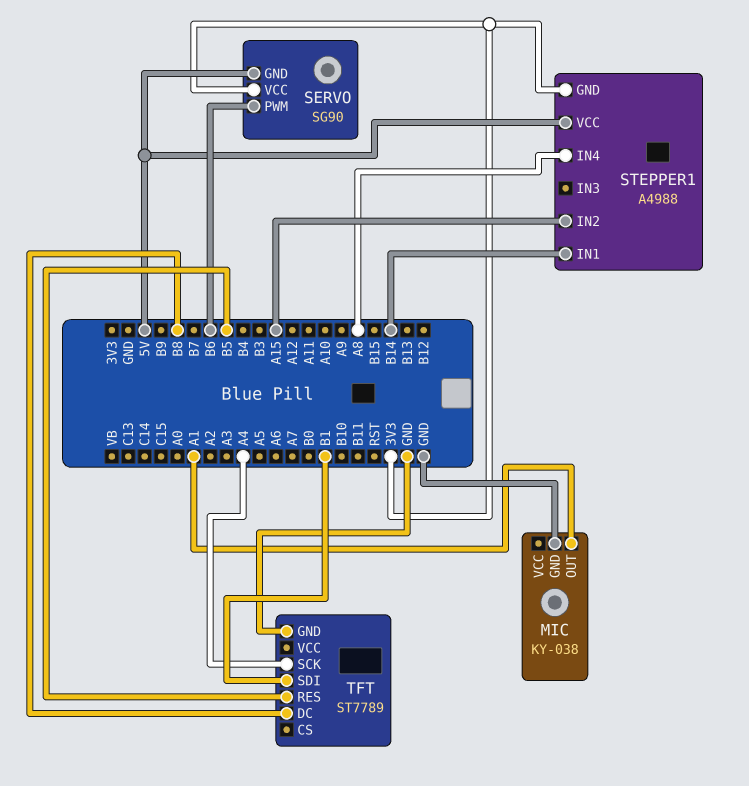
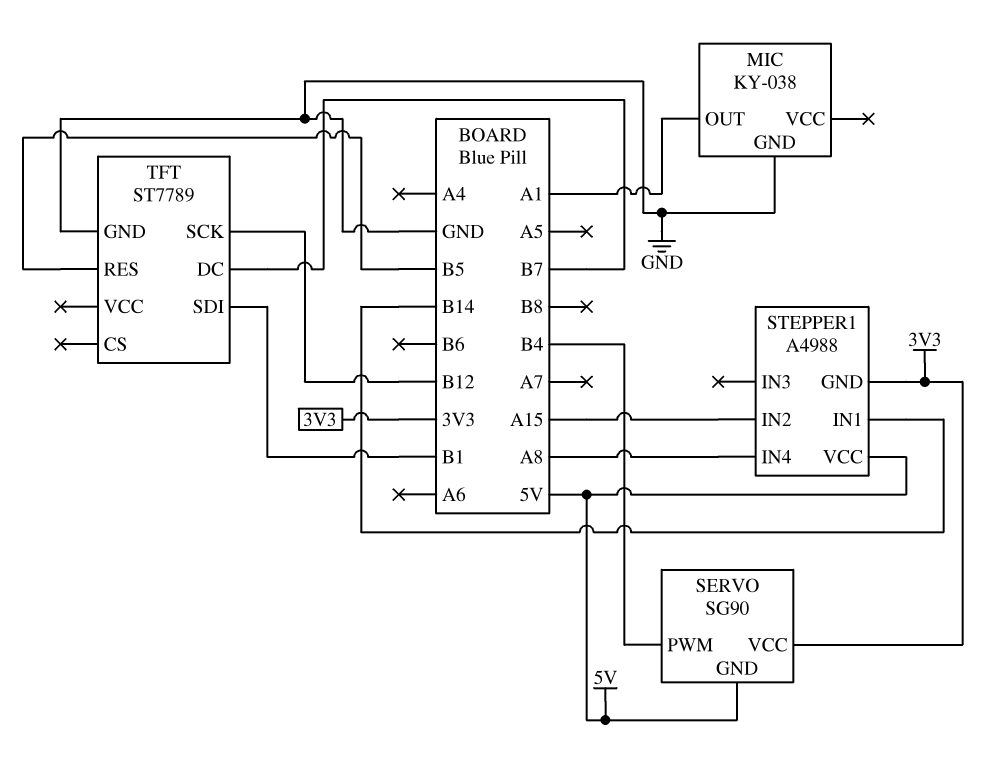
SERVO pin PWM: B6 -> B4
TFT pin DC: B8 -> B7
TFT pin SCK: A4 -> B12

